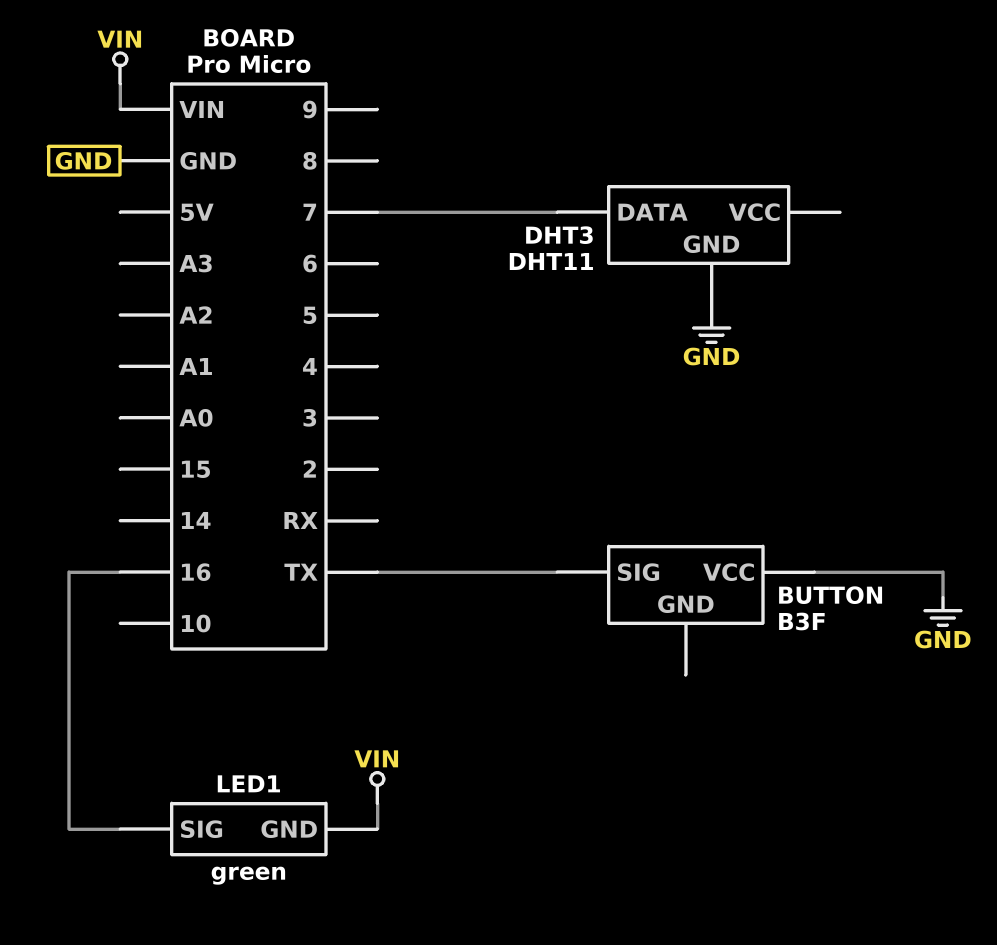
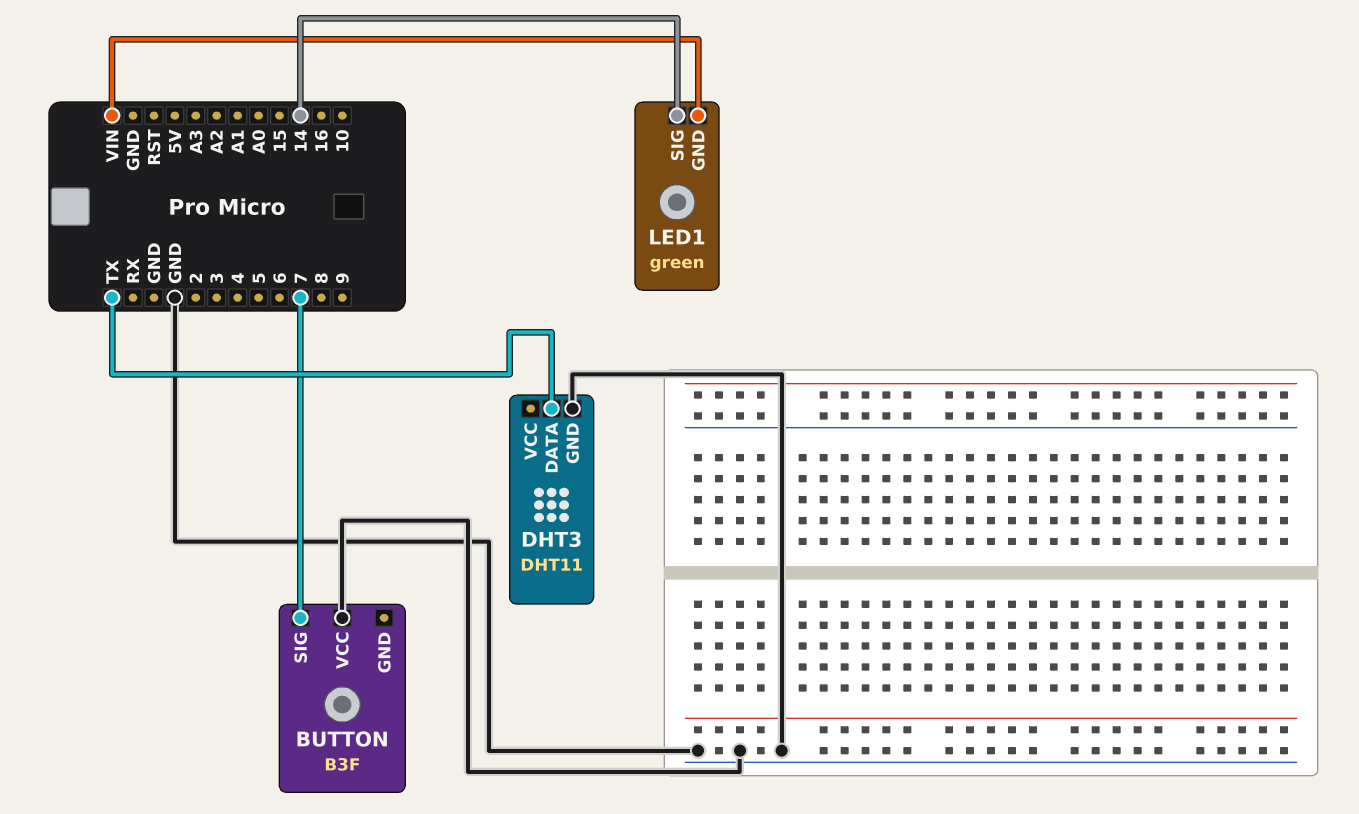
BUTTON pin SIG: TX -> 7
DHT3 pin DATA: 7 -> TX
LED1 pin SIG: 16 -> 14

